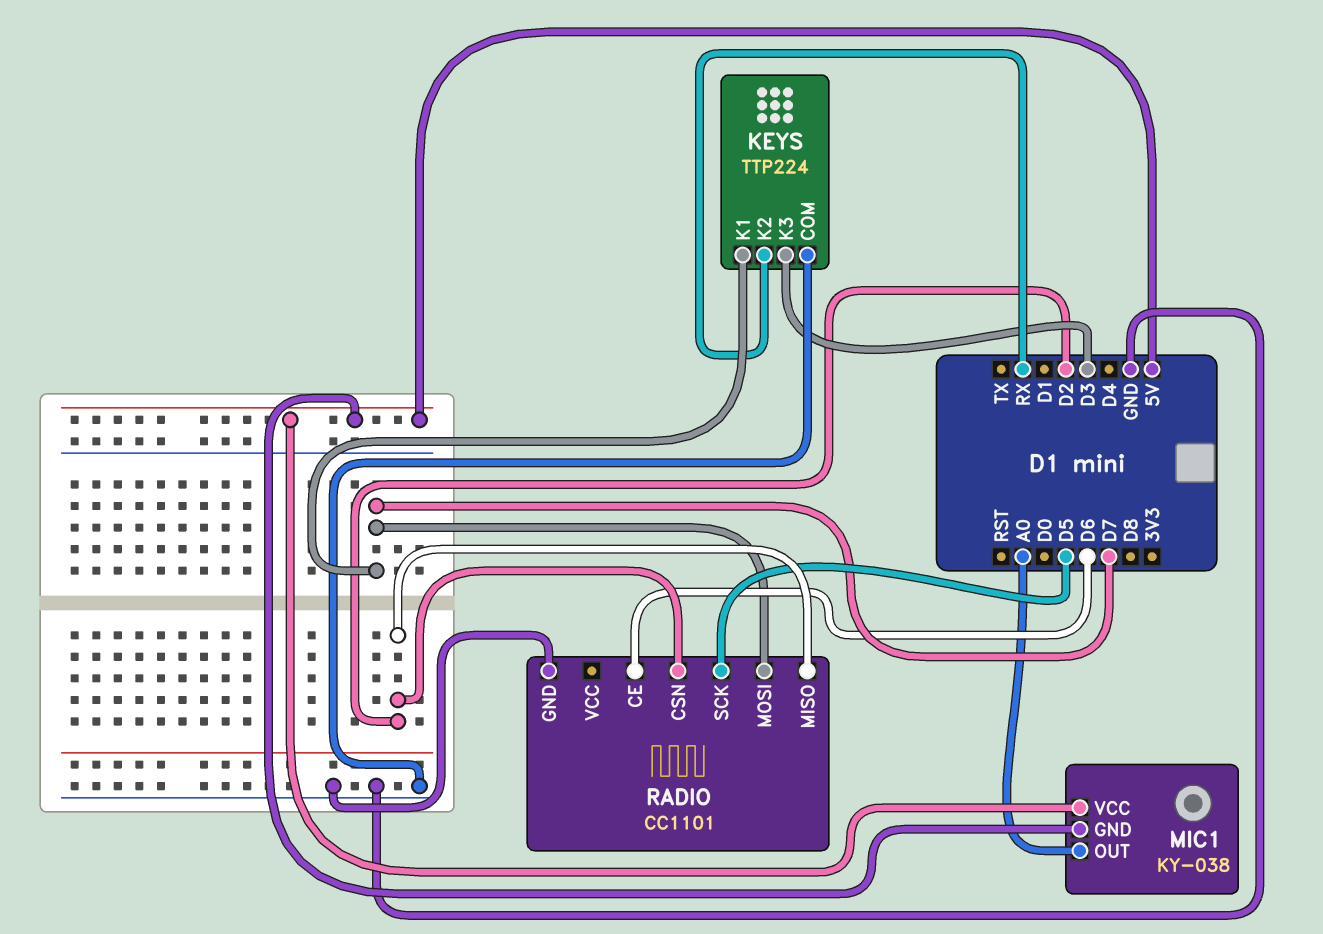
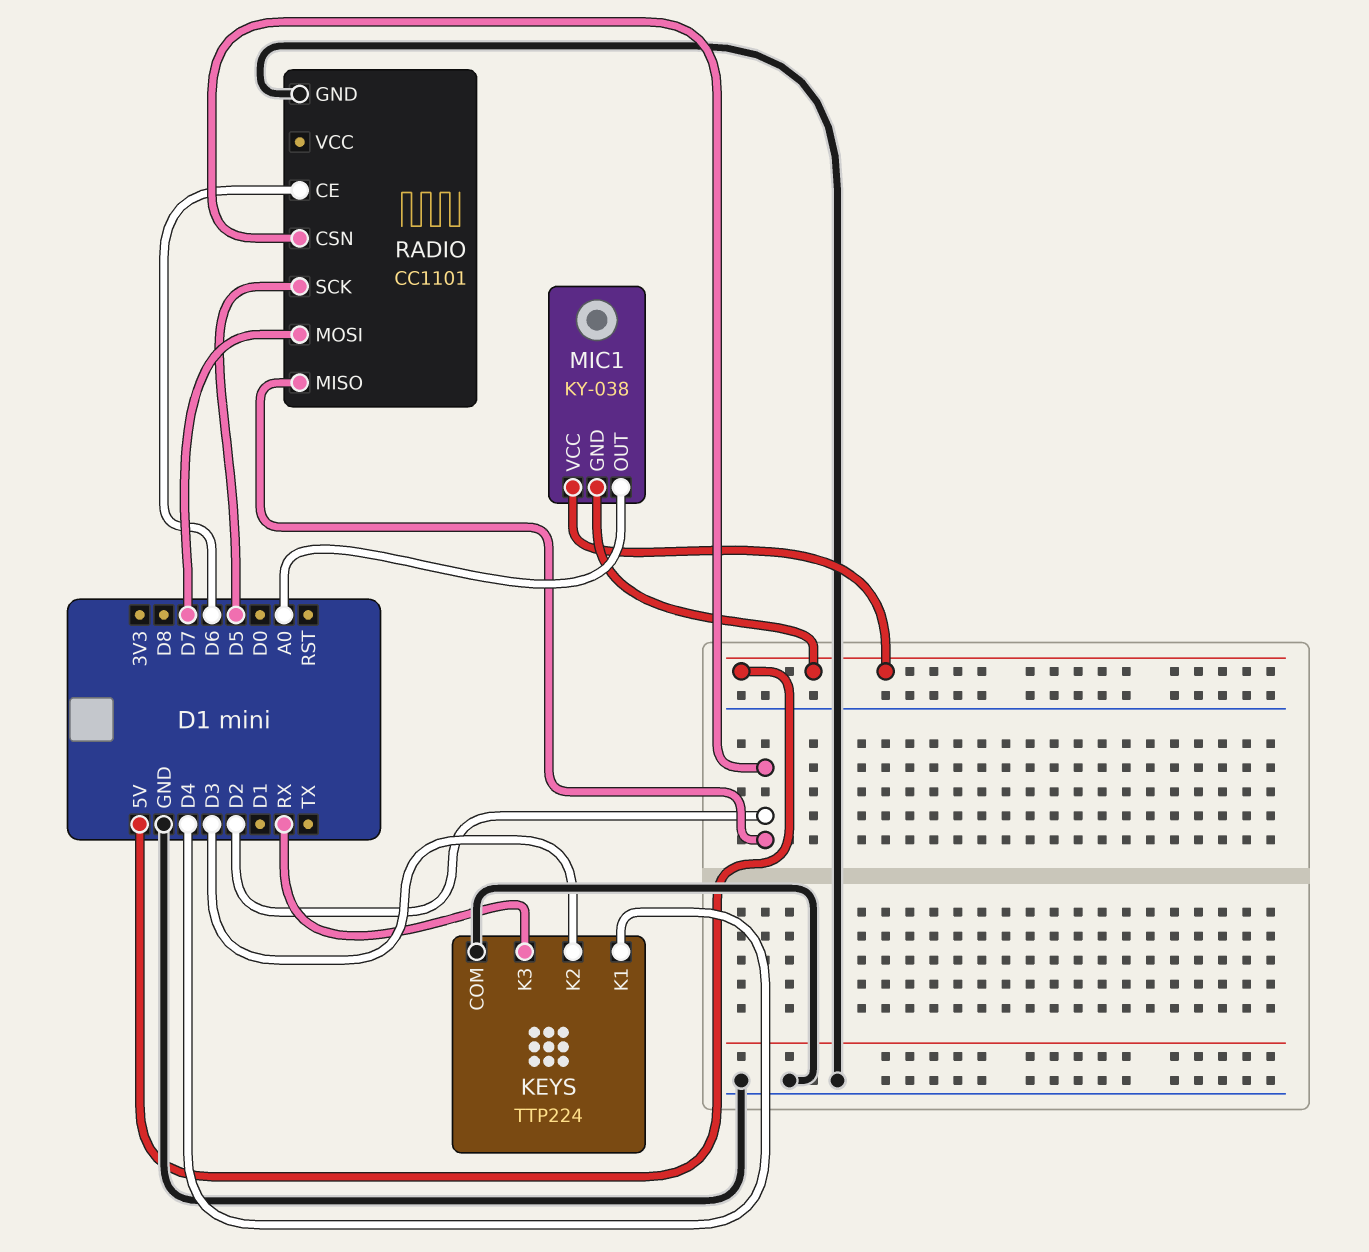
KEYS pin K1: D7 -> D4
KEYS pin K2: RX -> D3
KEYS pin K3: D3 -> RX

